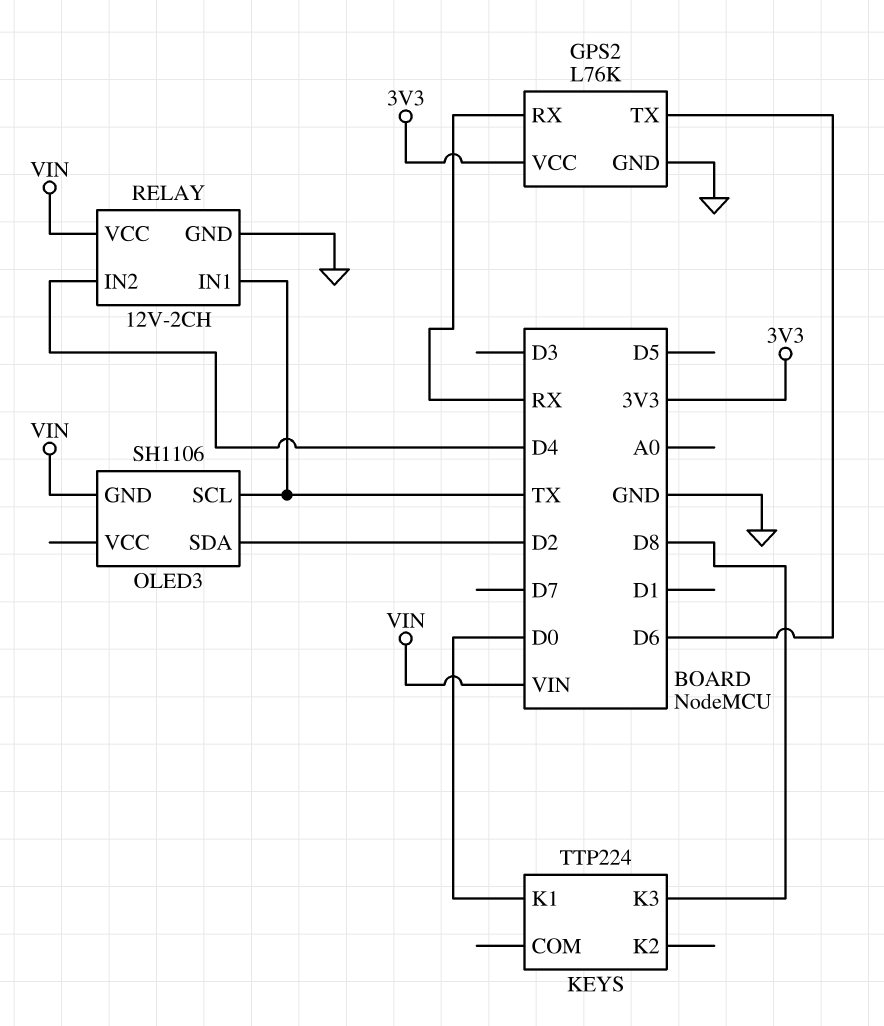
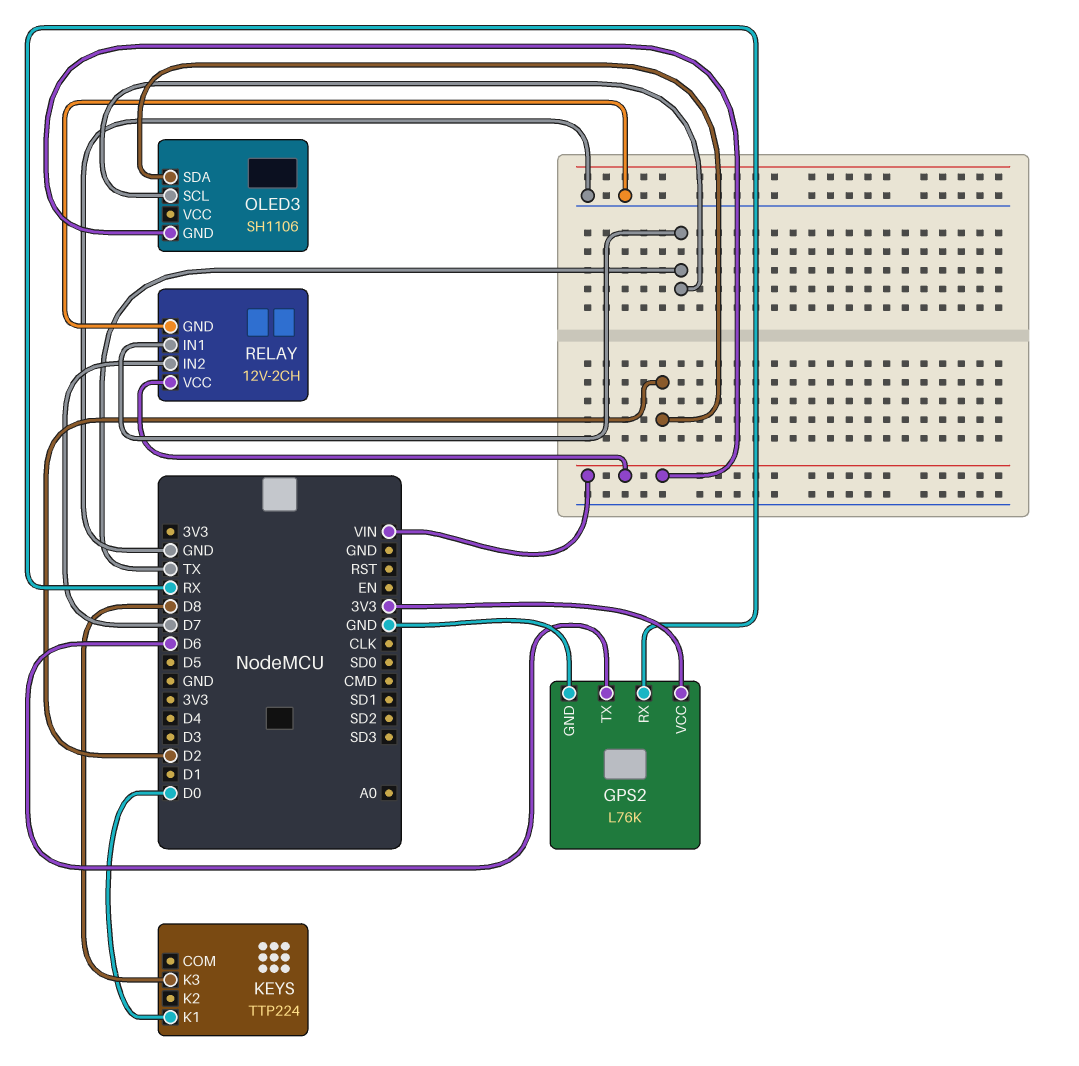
RELAY pin IN2: D4 -> D7

